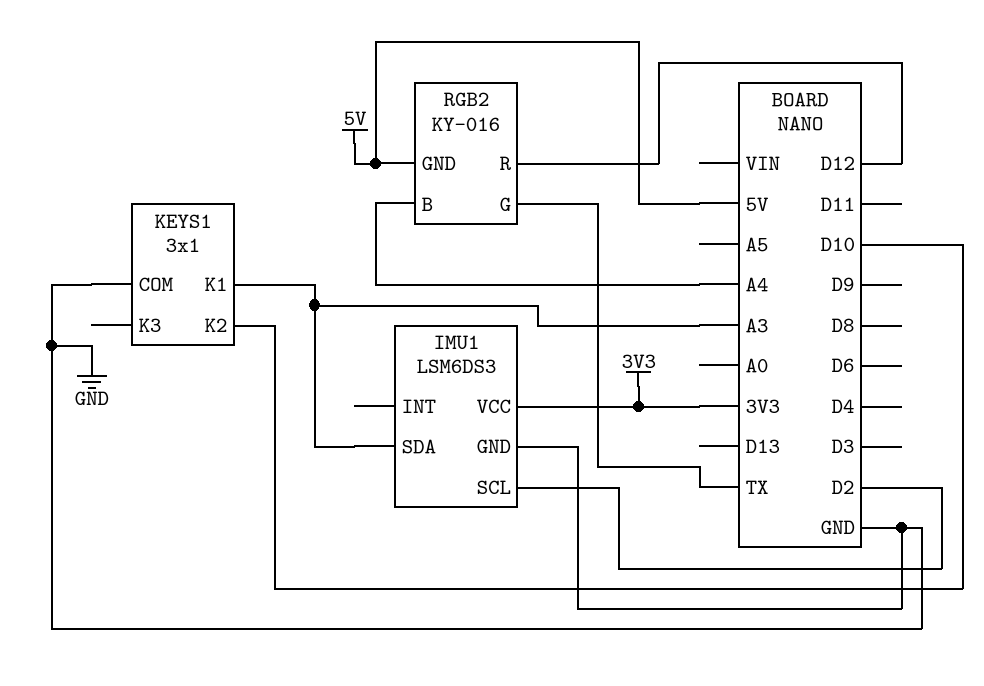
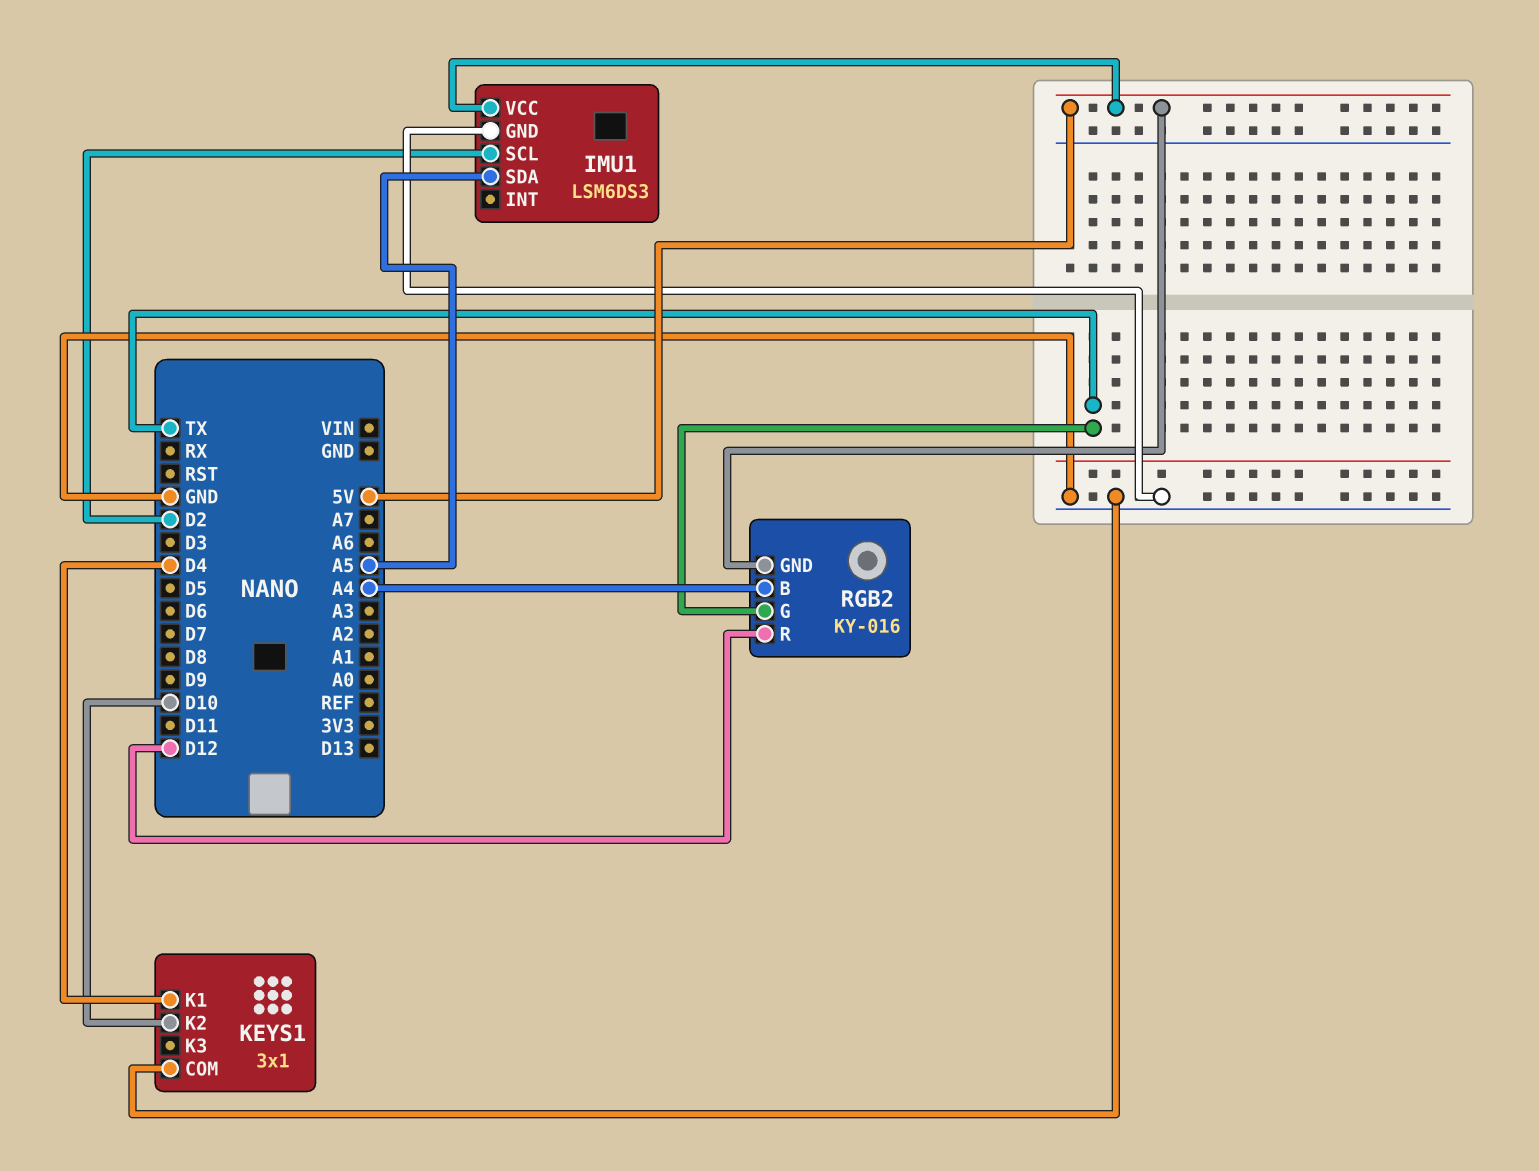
IMU1 pin SDA: A3 -> A5
IMU1 pin VCC: 3V3 -> 5V
KEYS1 pin K1: A3 -> D4

